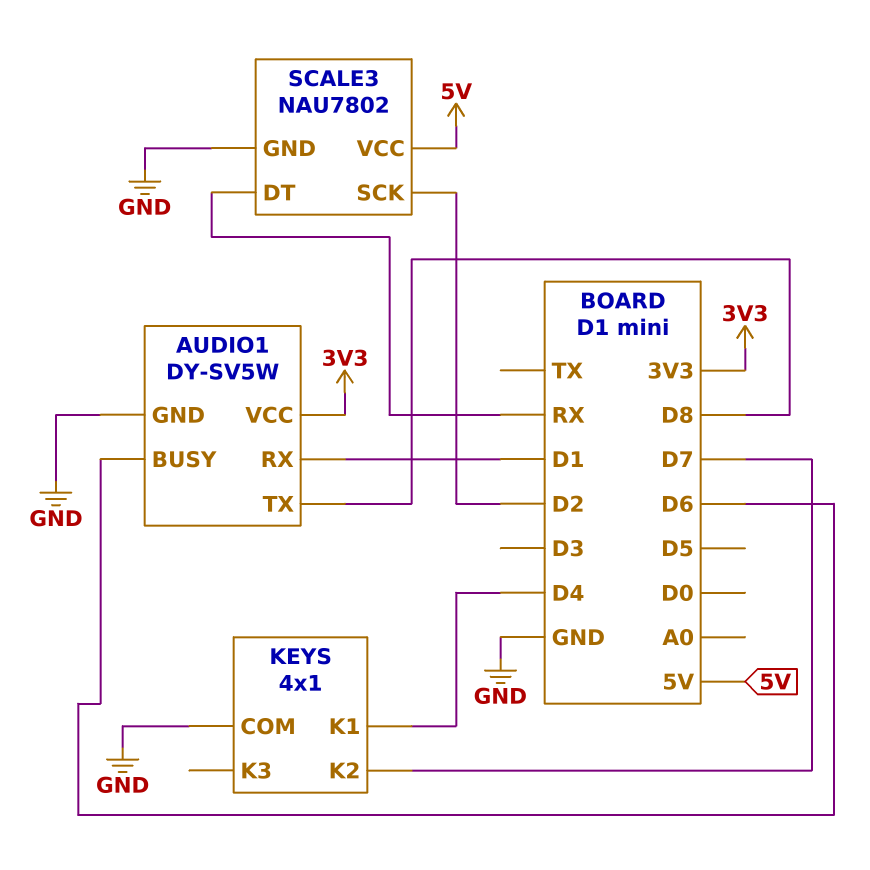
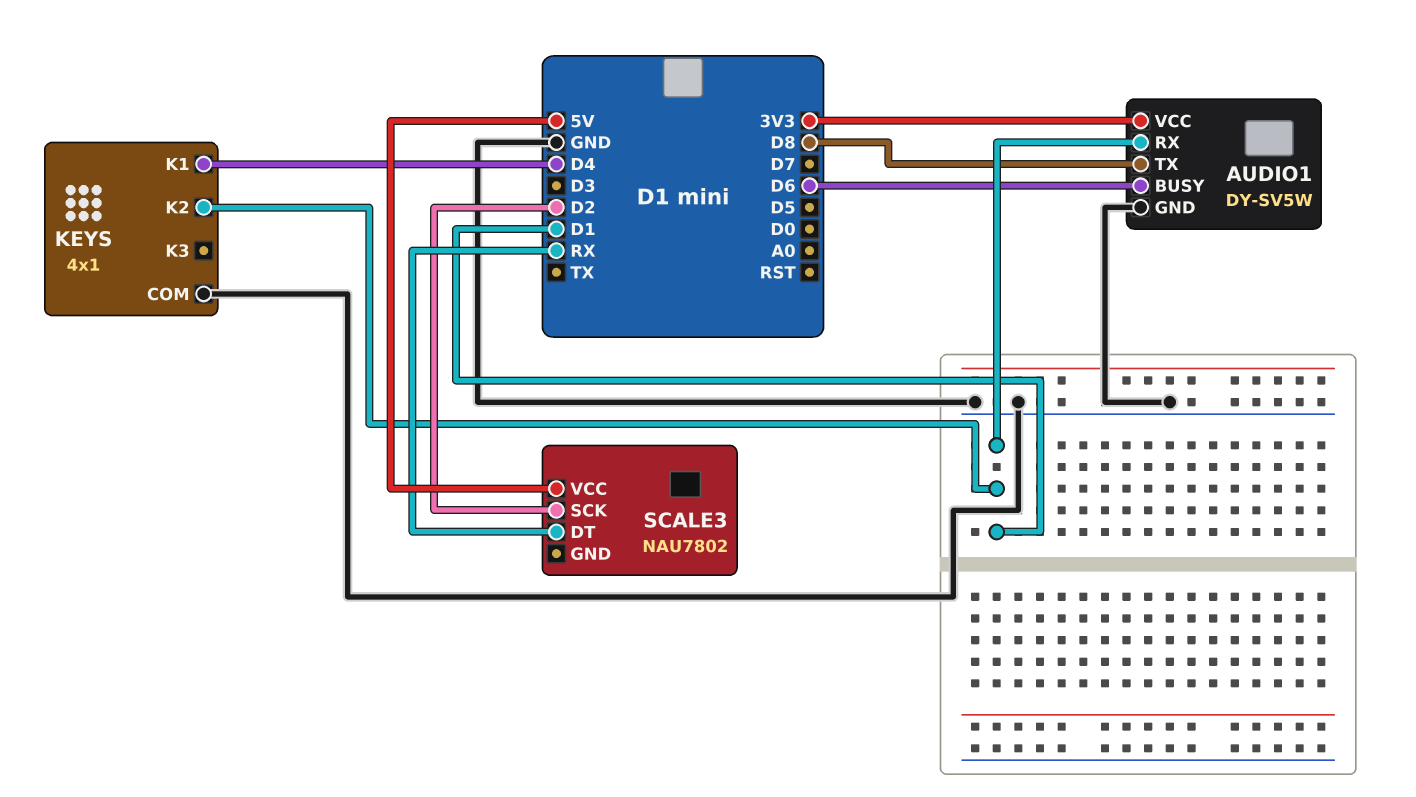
KEYS pin K2: D7 -> D1
SCALE3 pin GND: GND -> none

